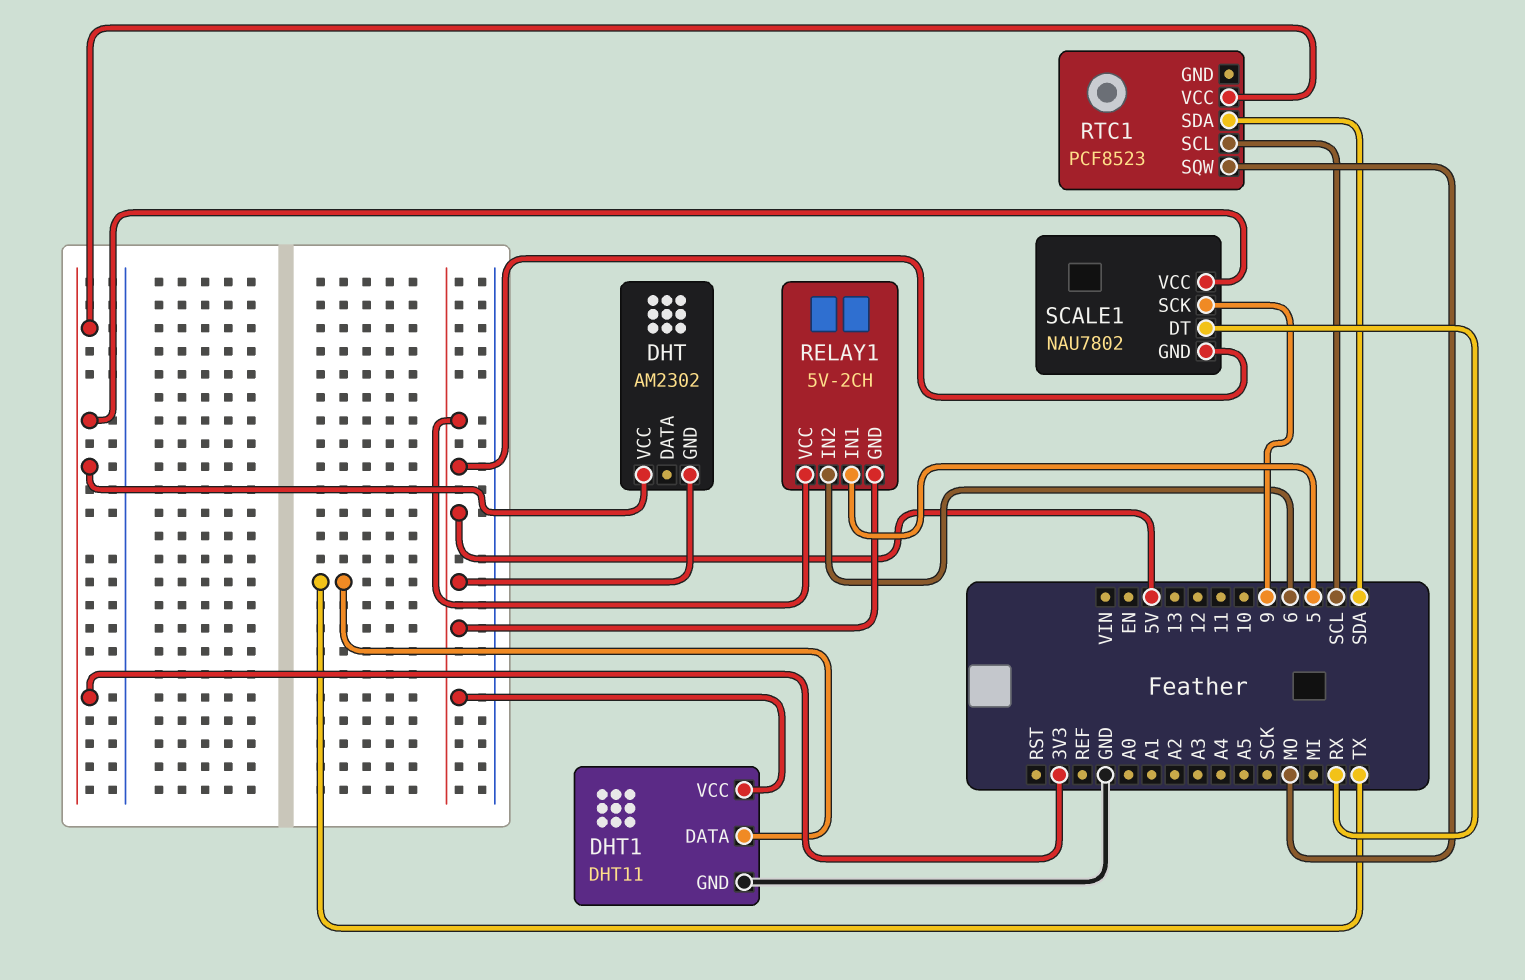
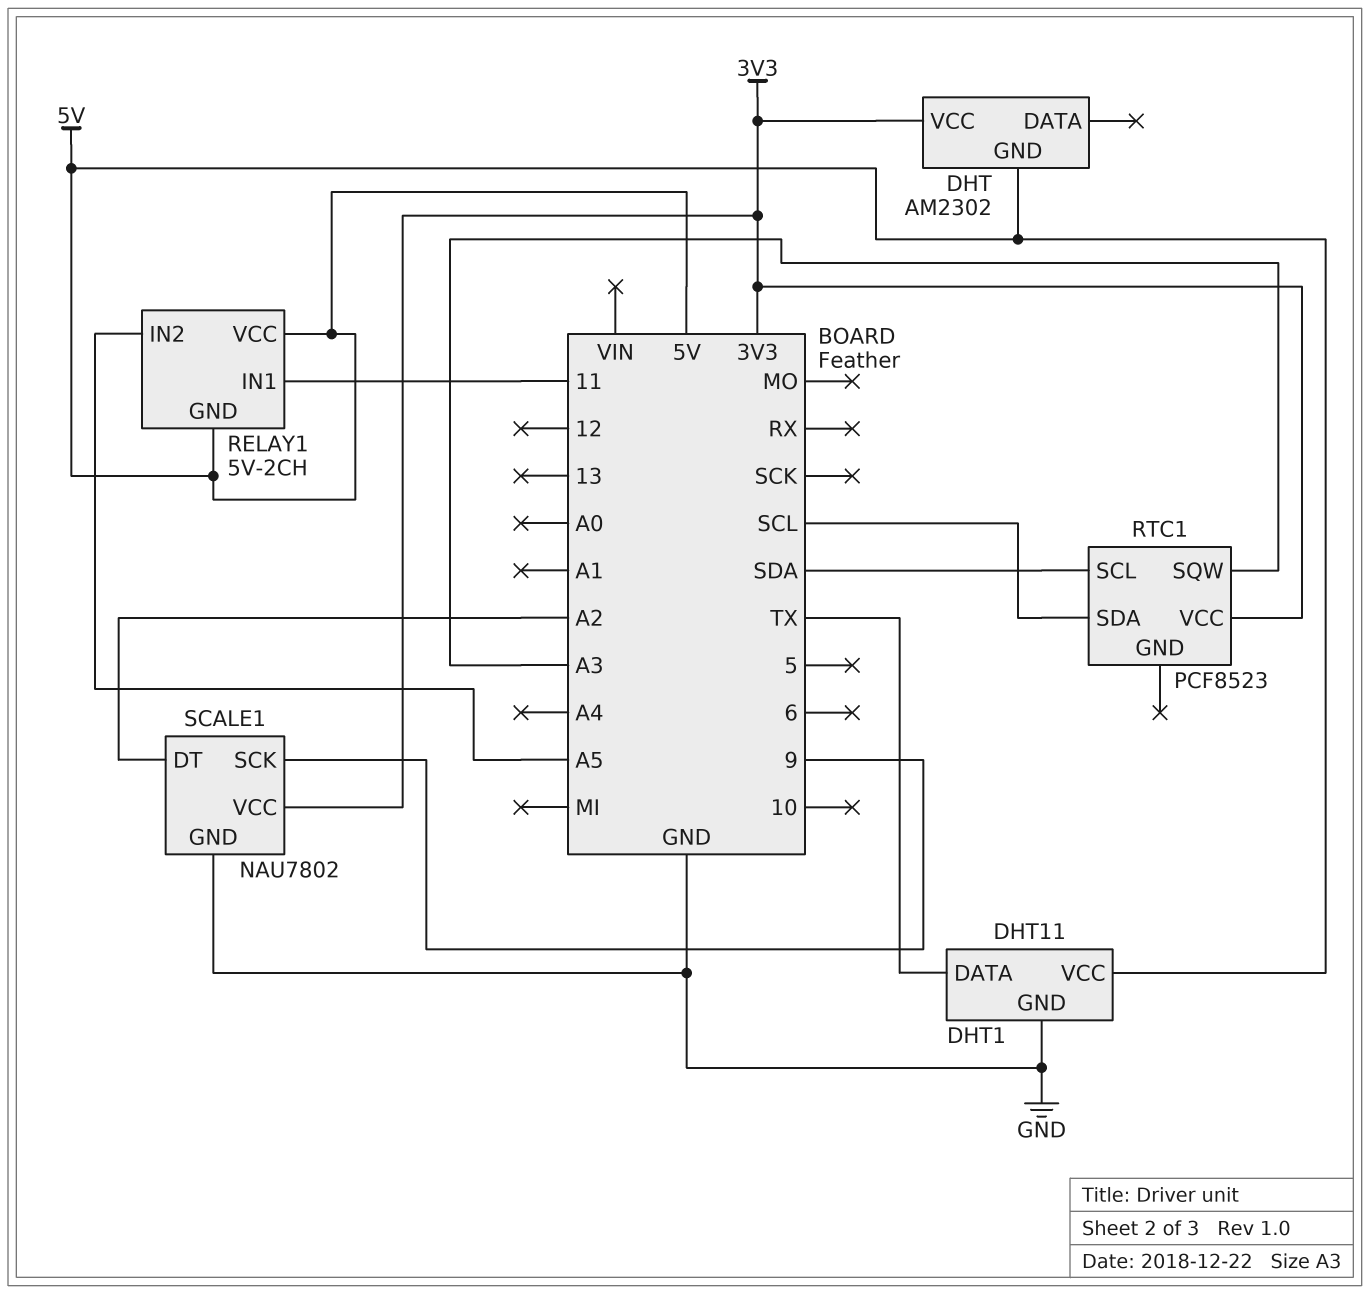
RELAY1 pin IN1: 5 -> 11
RELAY1 pin IN2: 6 -> A5
RTC1 pin SCL: SCL -> SDA
RTC1 pin SDA: SDA -> SCL
RTC1 pin SQW: MO -> A3
SCALE1 pin DT: RX -> A2
SCALE1 pin GND: 5V -> GND

